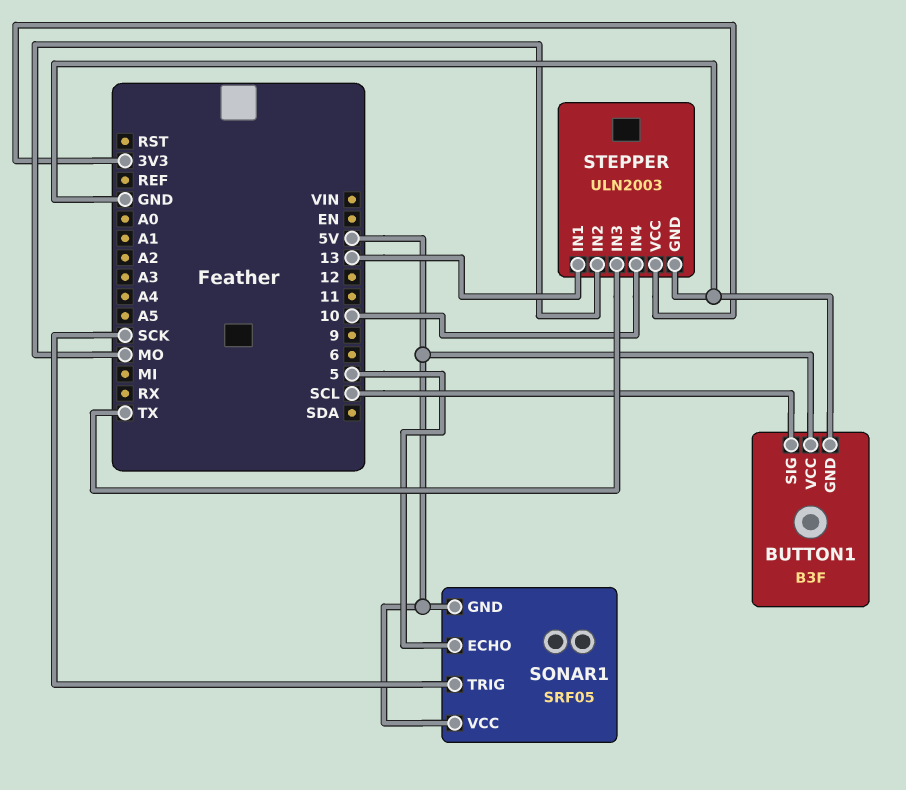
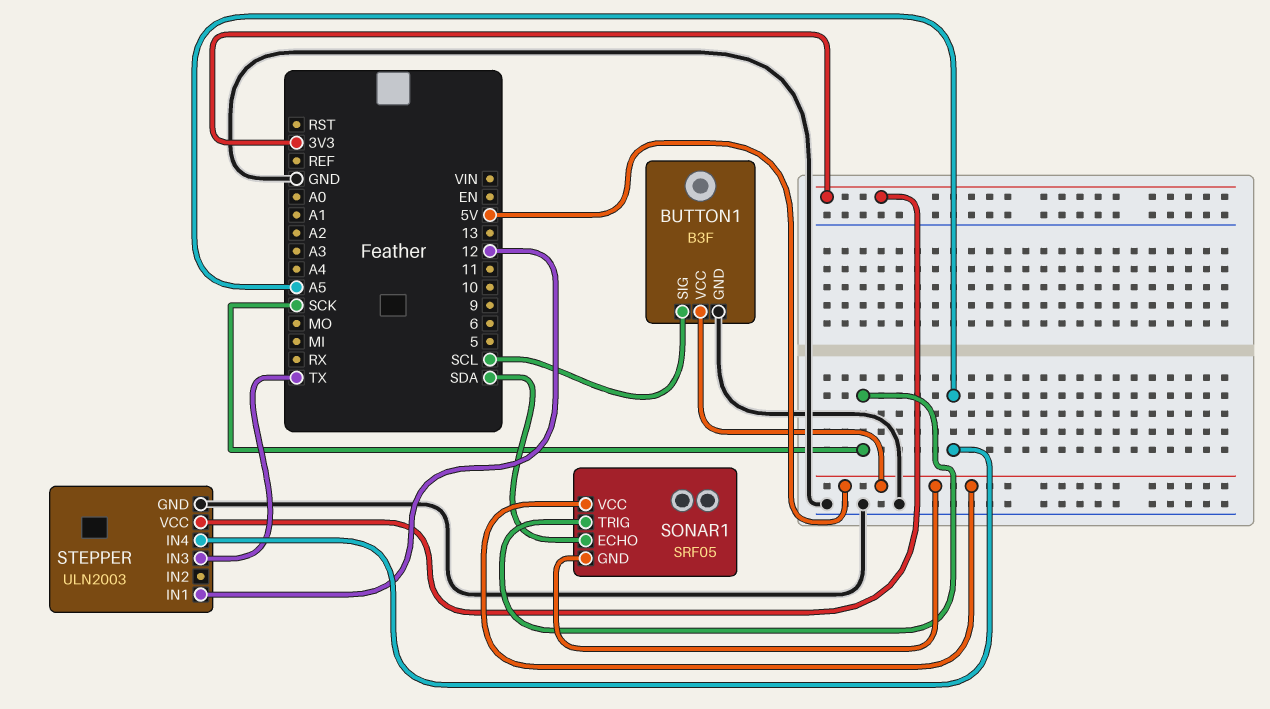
SONAR1 pin ECHO: 5 -> SDA
STEPPER pin IN1: 13 -> 12
STEPPER pin IN2: MO -> none
STEPPER pin IN4: 10 -> A5

